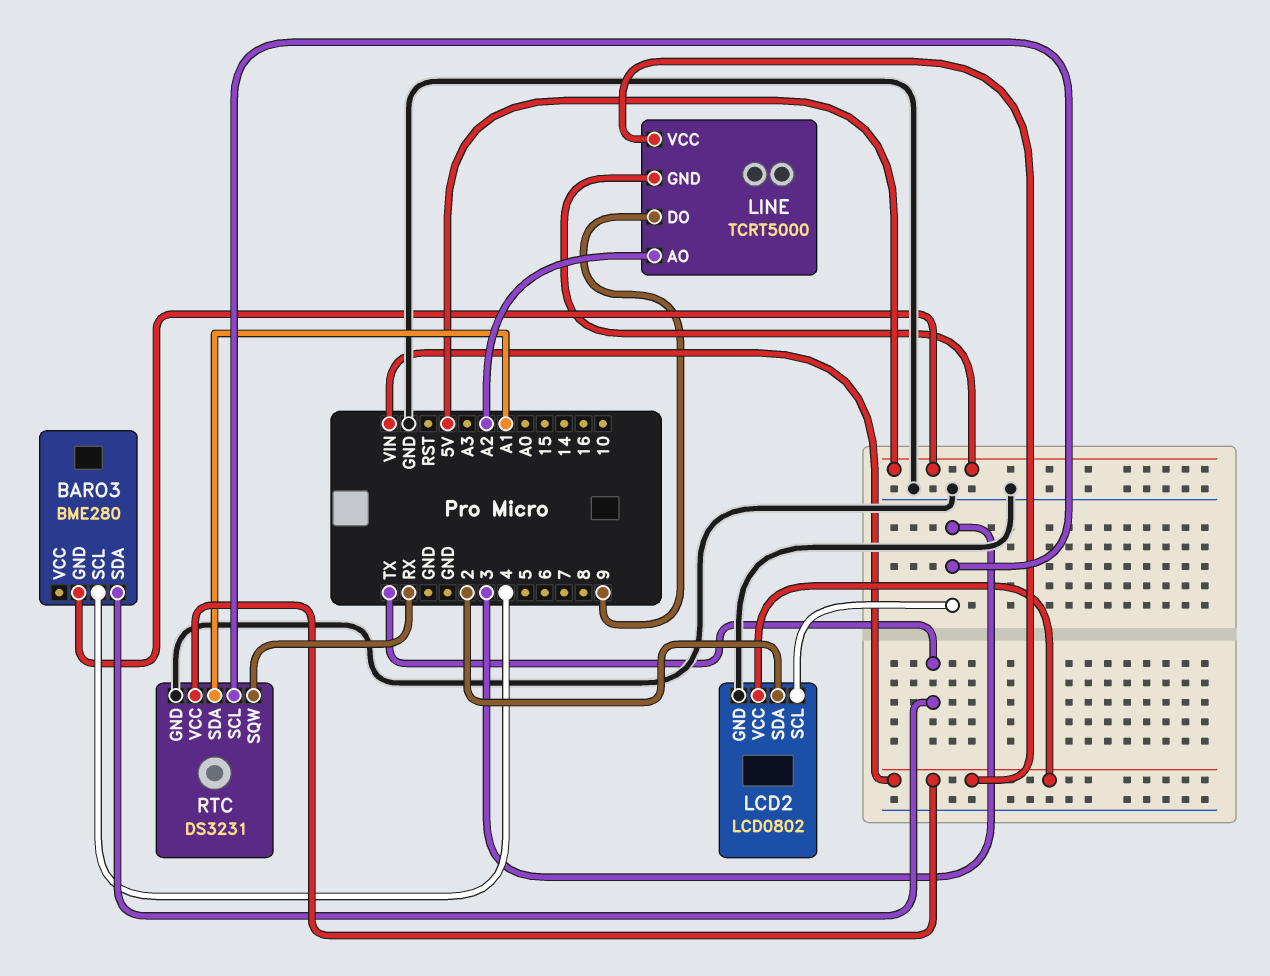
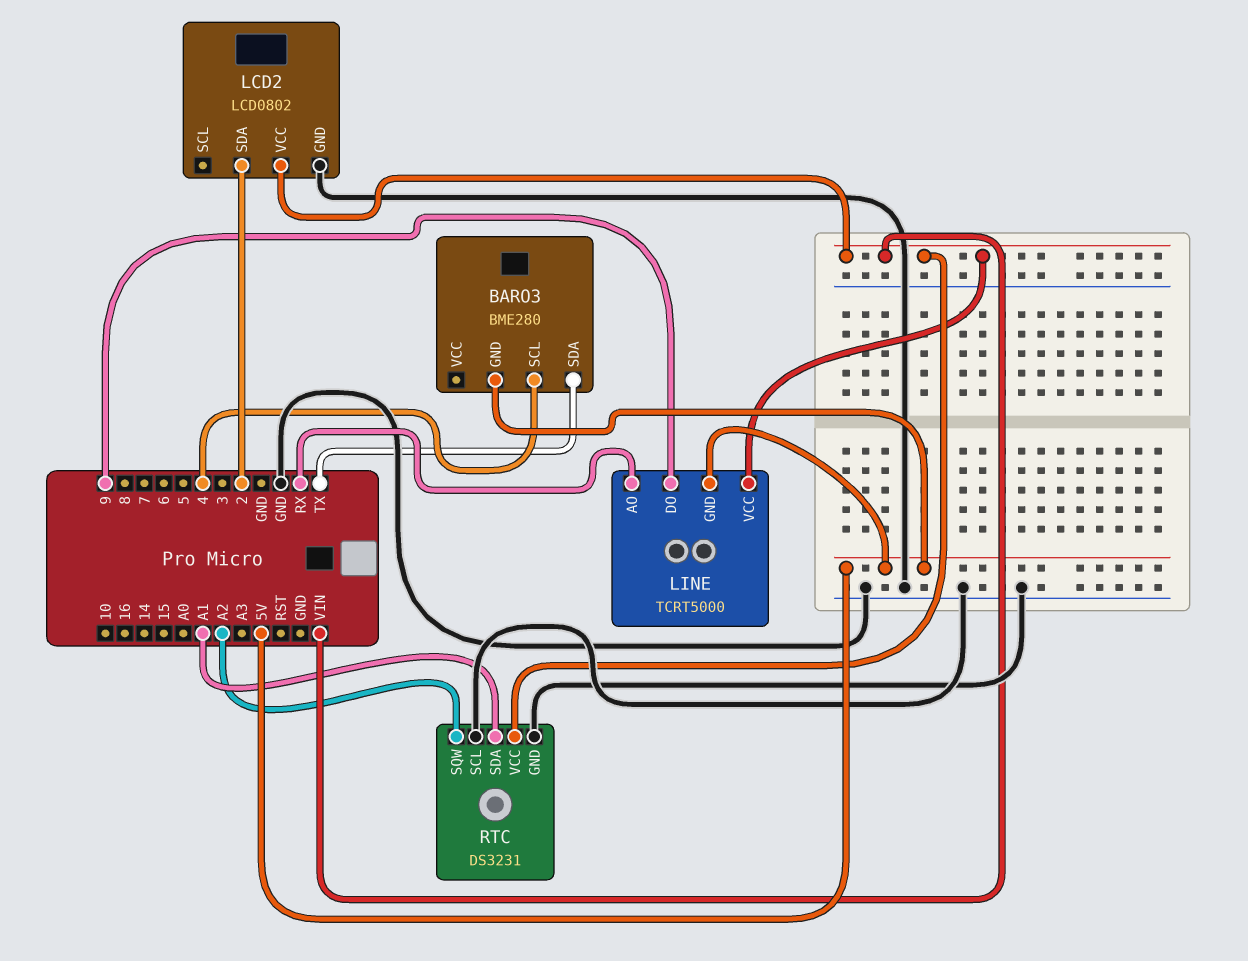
LCD2 pin SCL: 3 -> none
LINE pin AO: A2 -> RX
RTC pin SCL: 3 -> GND
RTC pin SQW: RX -> A2

